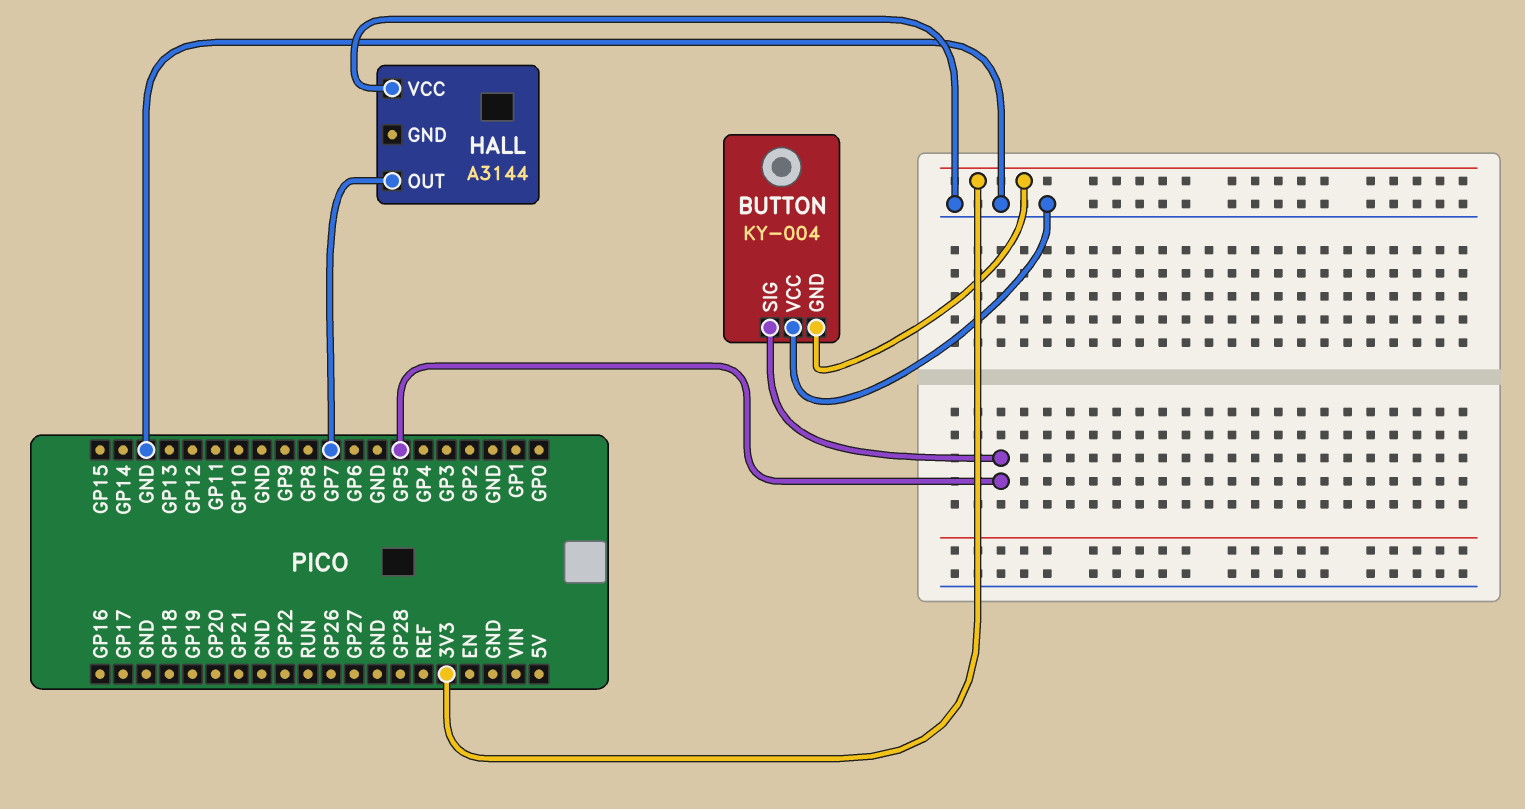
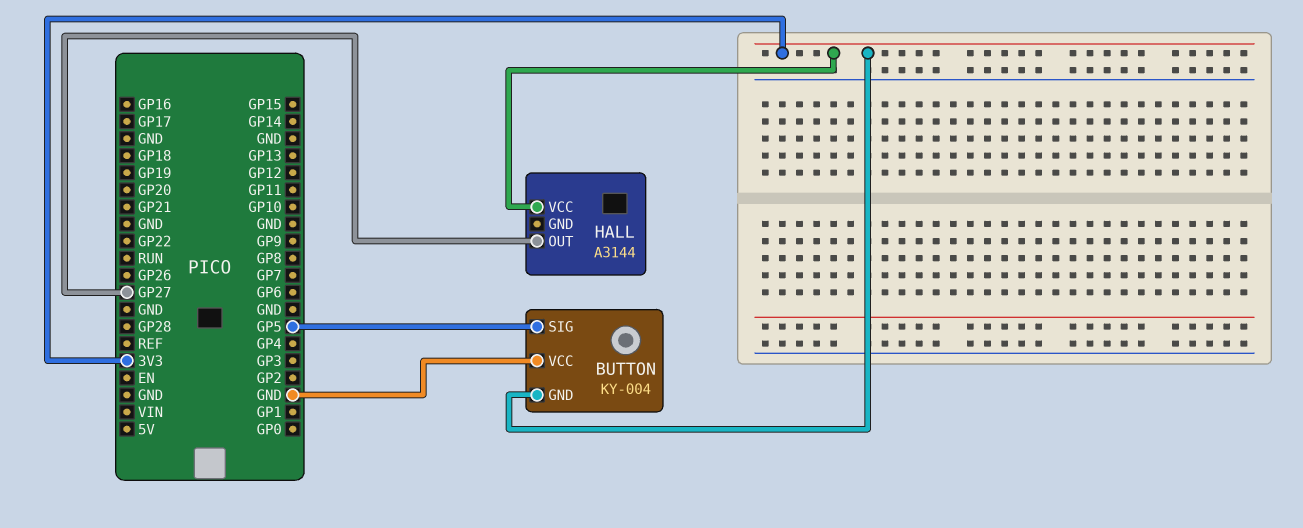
HALL pin OUT: GP7 -> GP27
HALL pin VCC: GND -> 3V3

